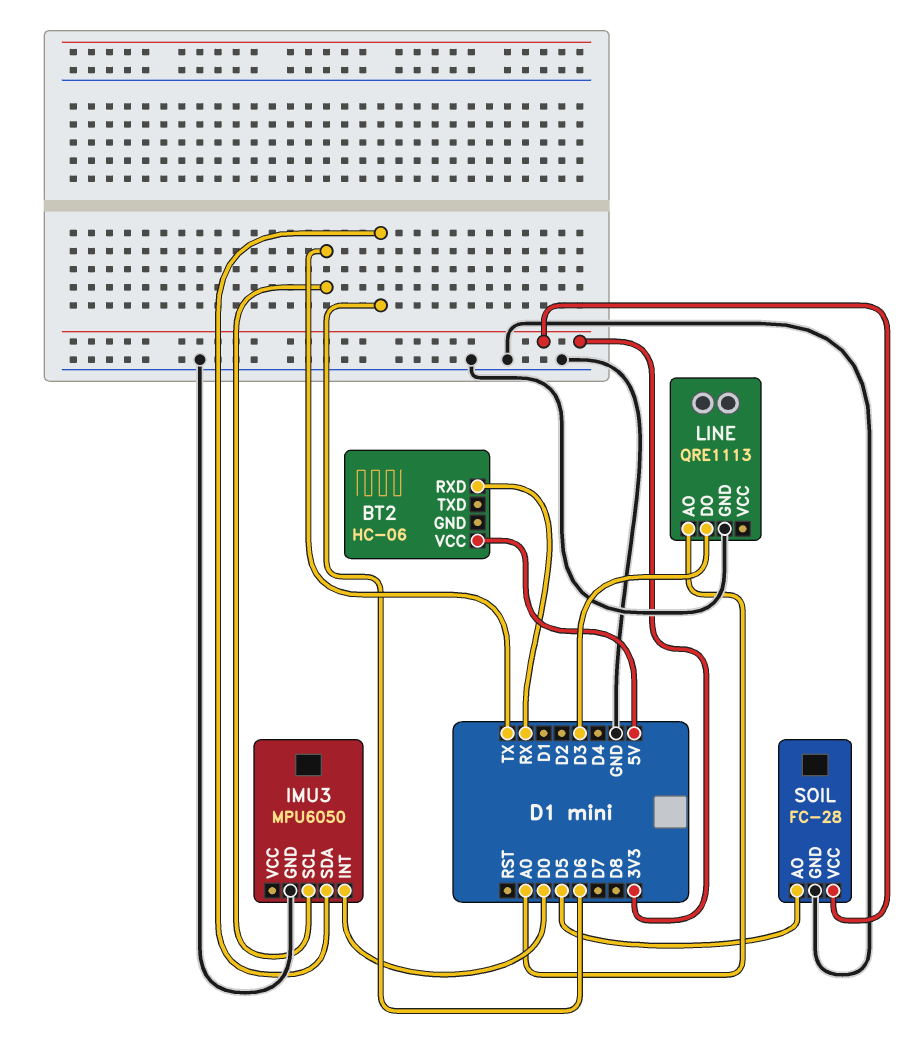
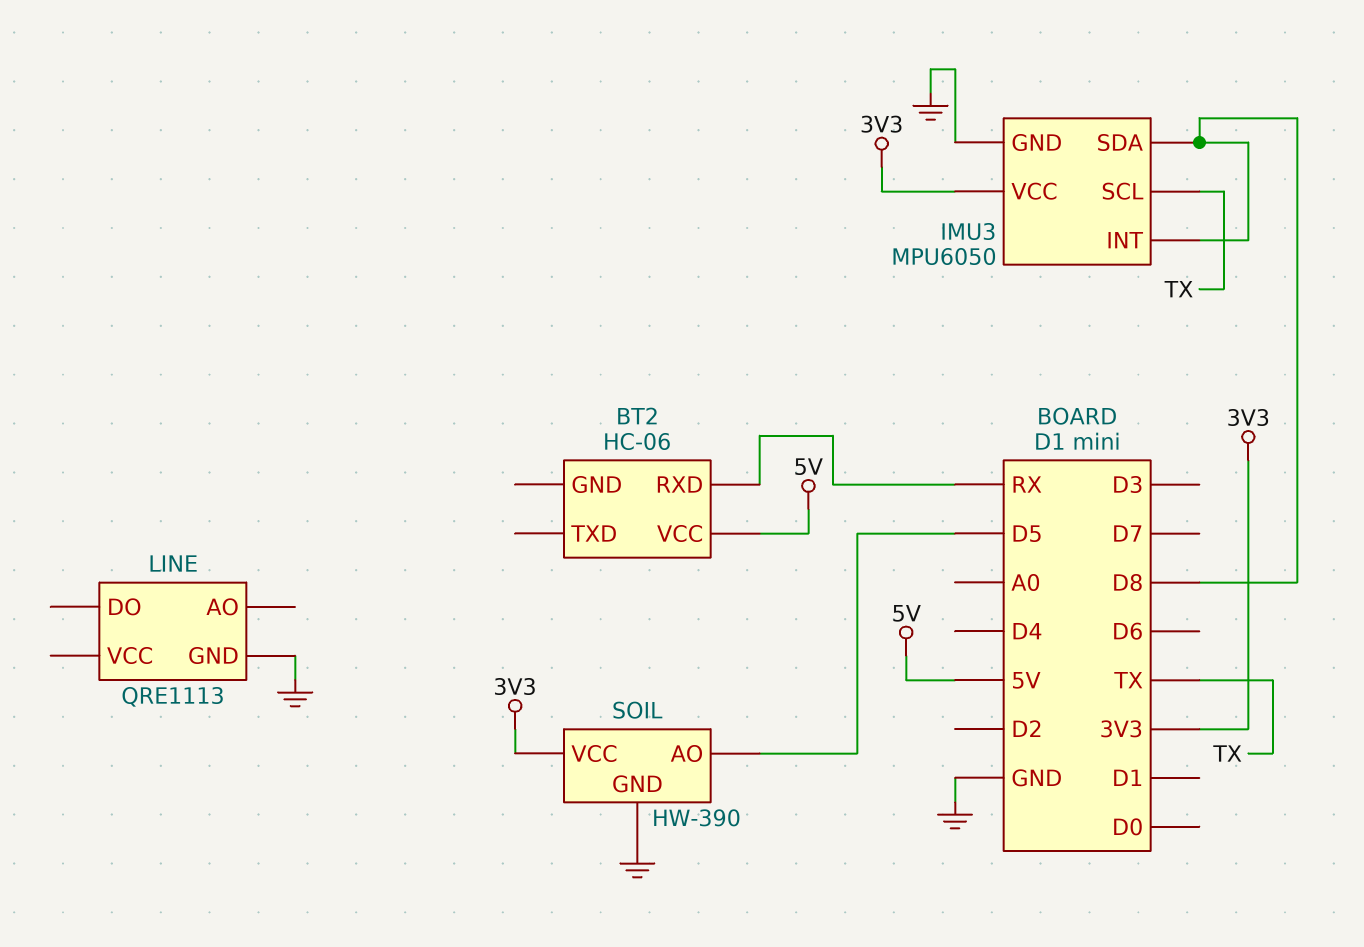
IMU3 pin INT: D0 -> D8
IMU3 pin SDA: D6 -> D8
IMU3 pin VCC: none -> 3V3
LINE pin AO: A0 -> none
LINE pin DO: D3 -> none
SOIL: FC-28 -> HW-390

